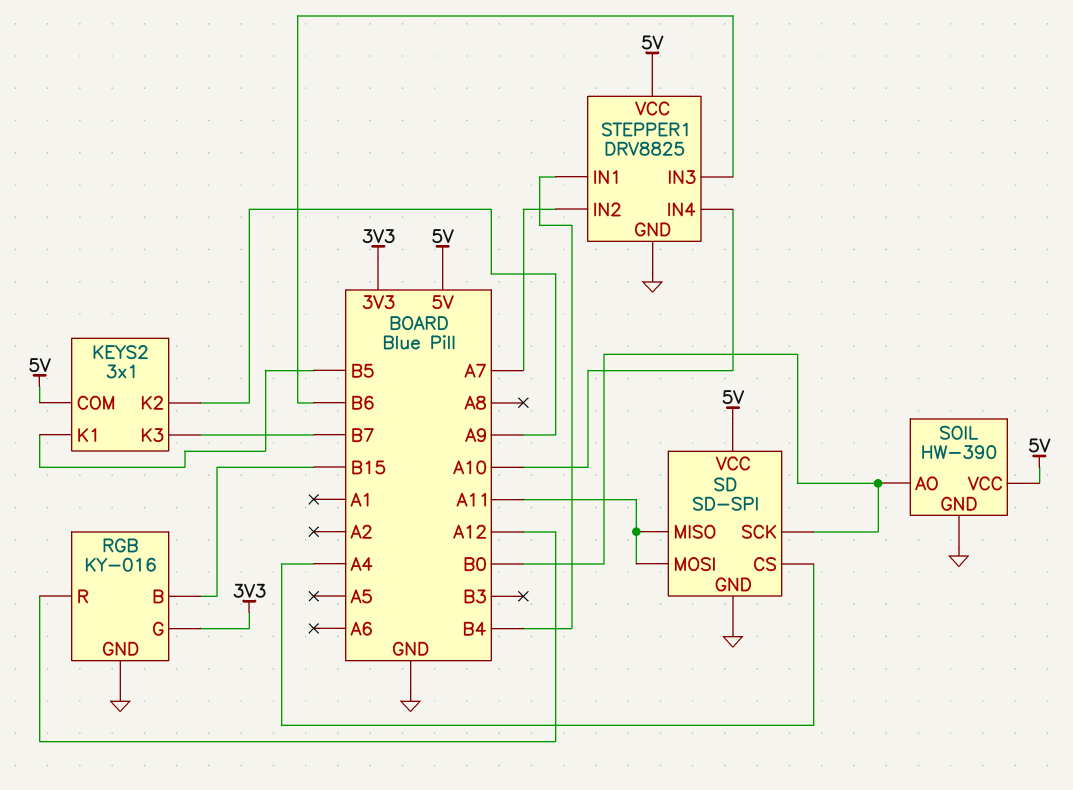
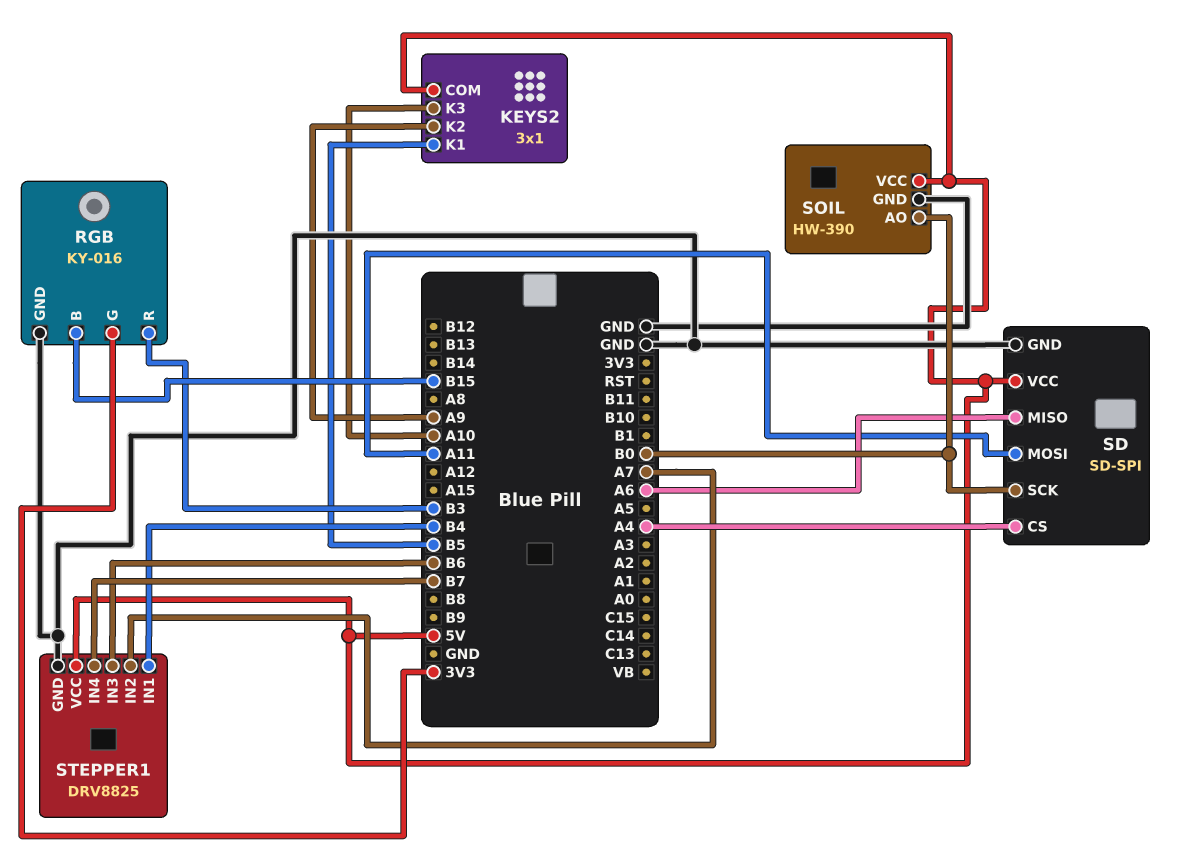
KEYS2 pin K3: B7 -> A10
RGB pin R: A12 -> B3
SD pin MISO: A11 -> A6
STEPPER1 pin IN4: A10 -> B7

